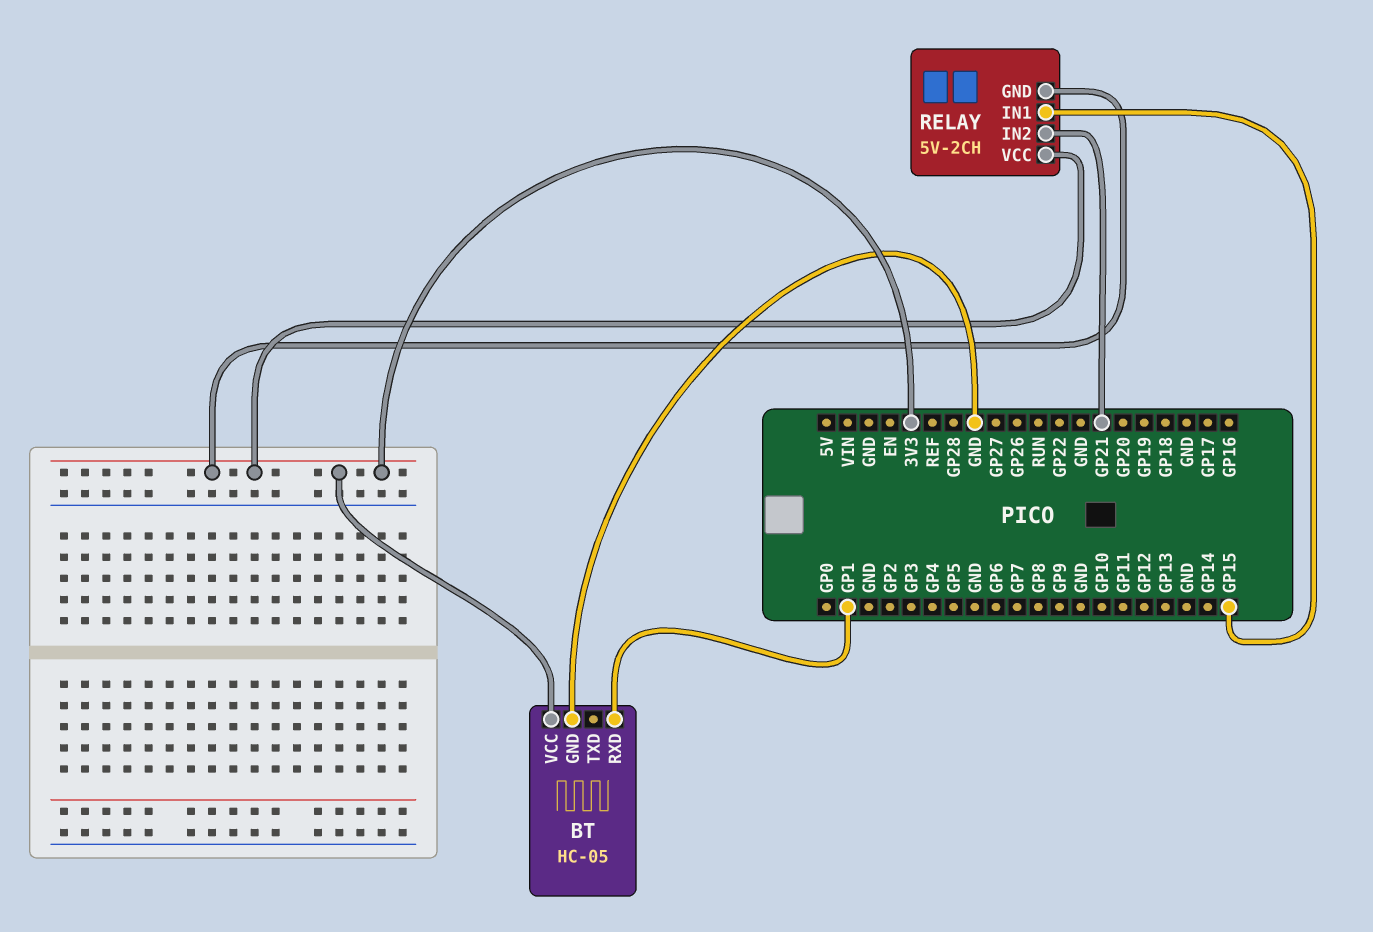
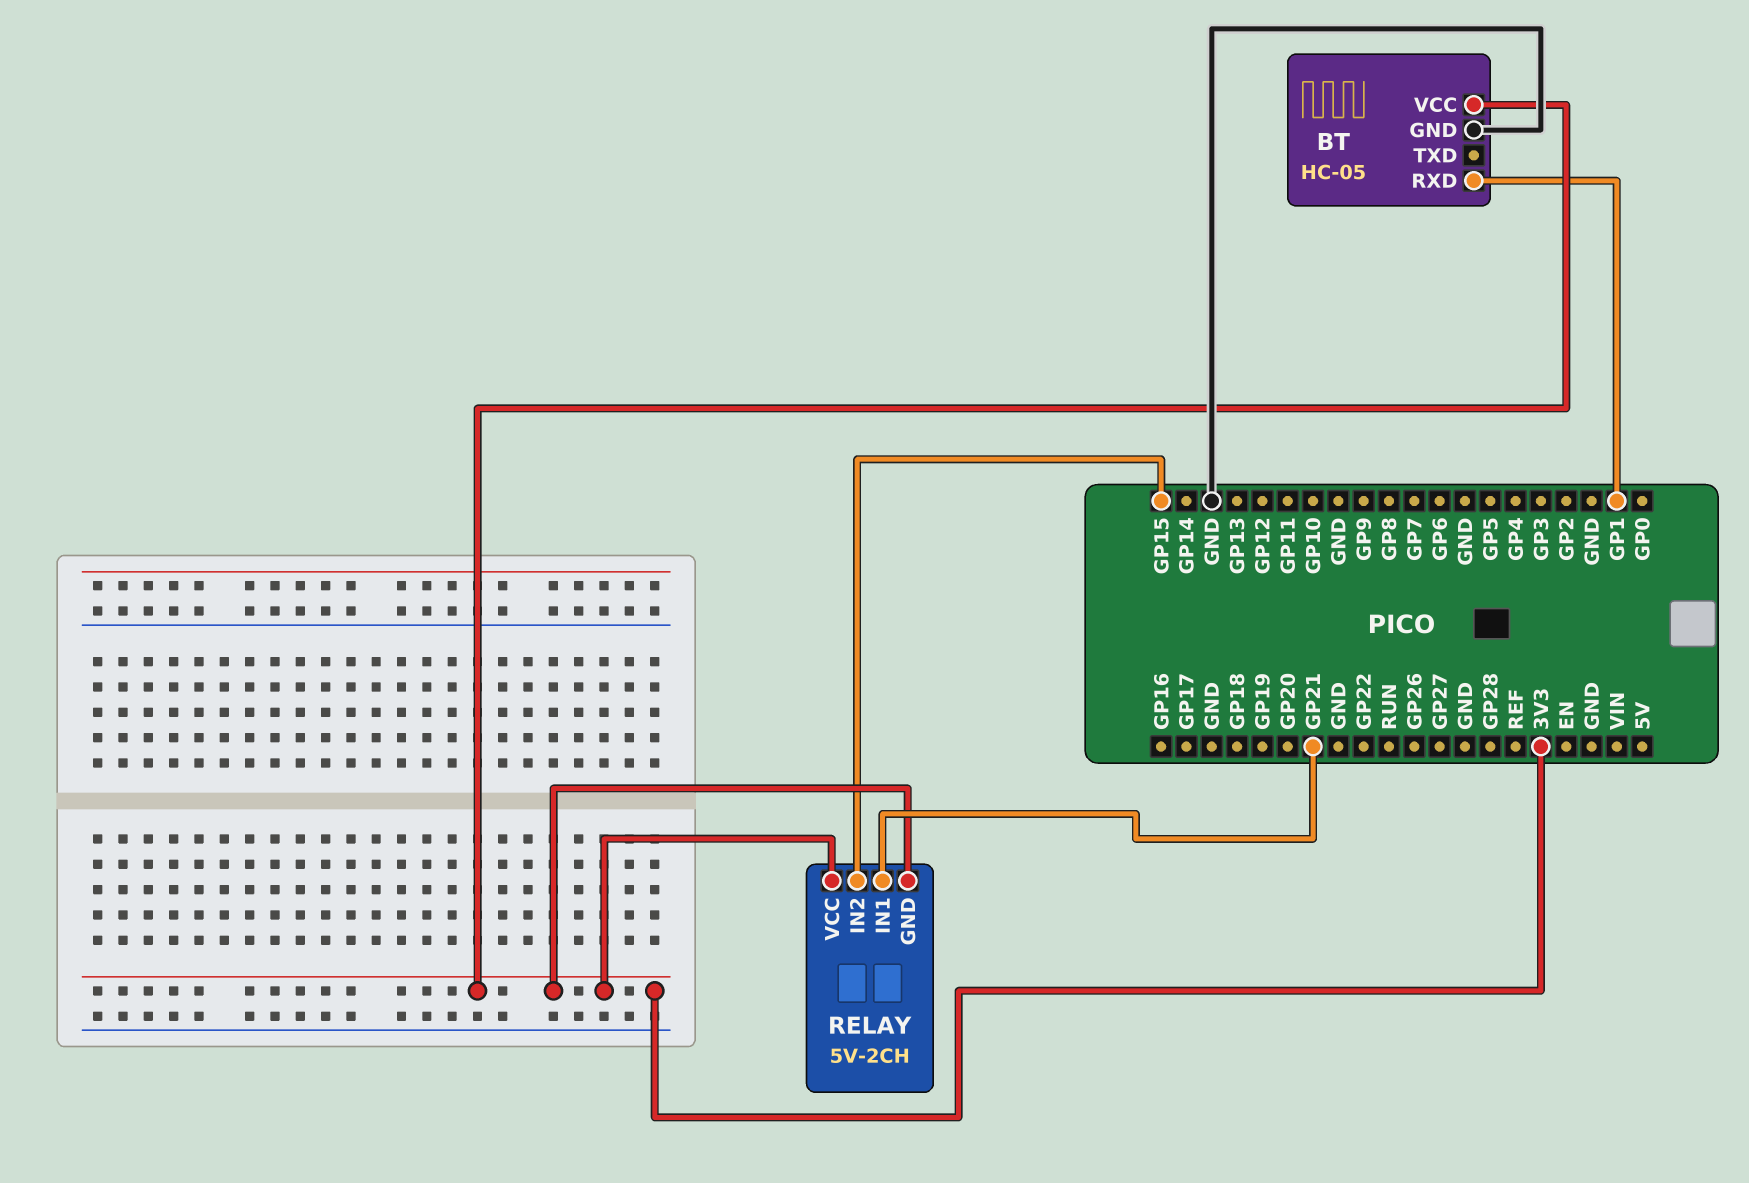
RELAY pin IN1: GP15 -> GP21
RELAY pin IN2: GP21 -> GP15

